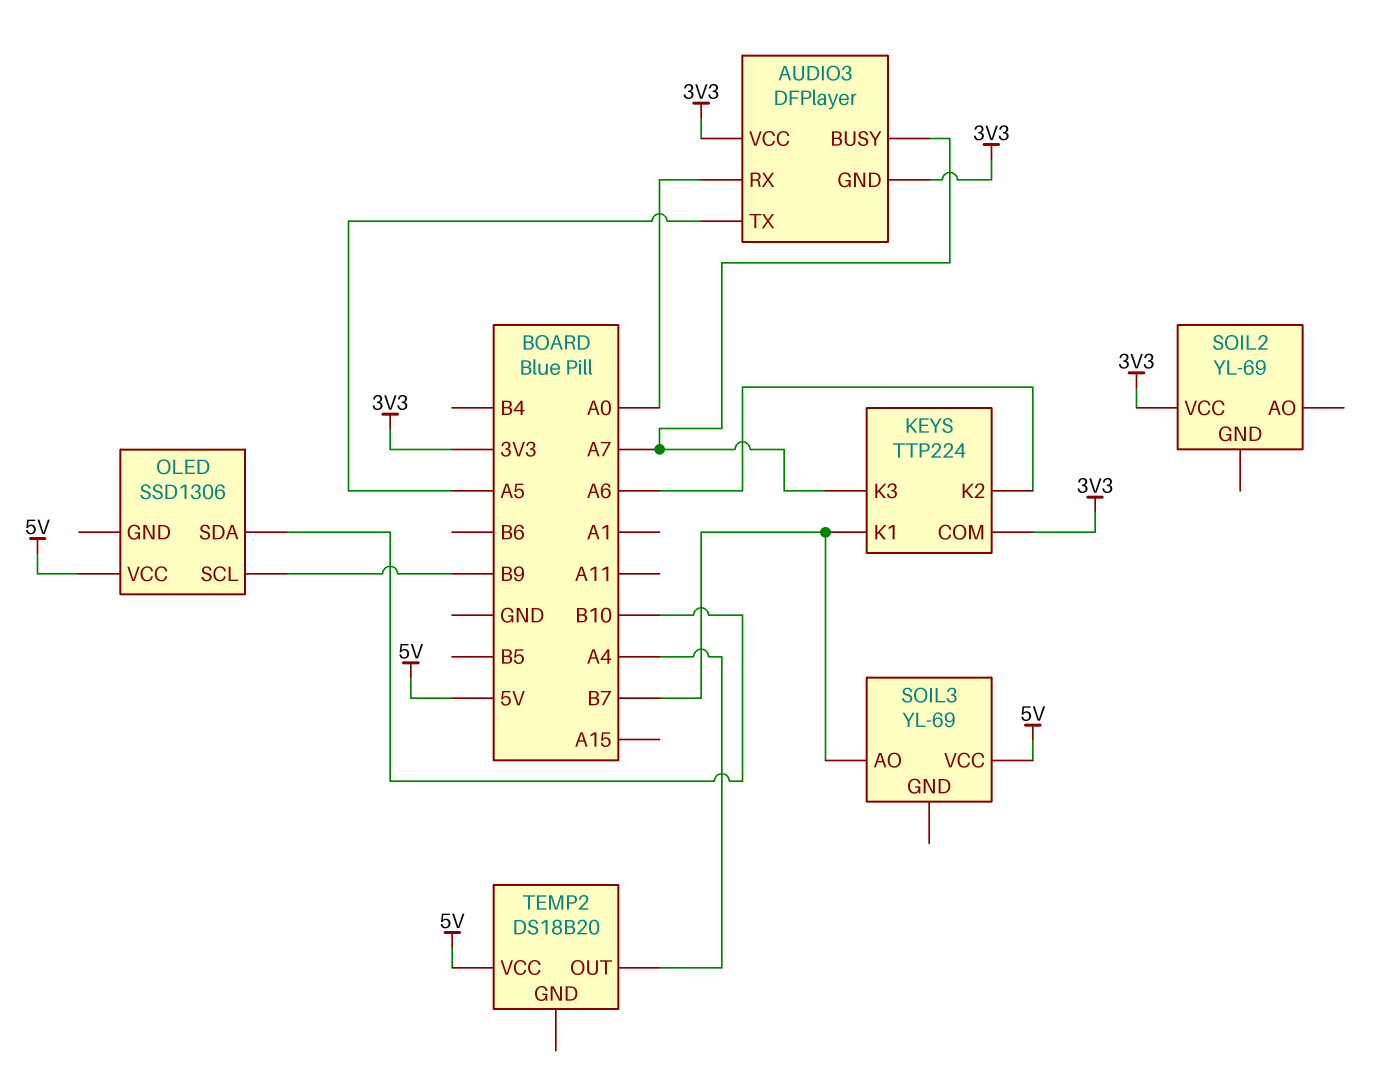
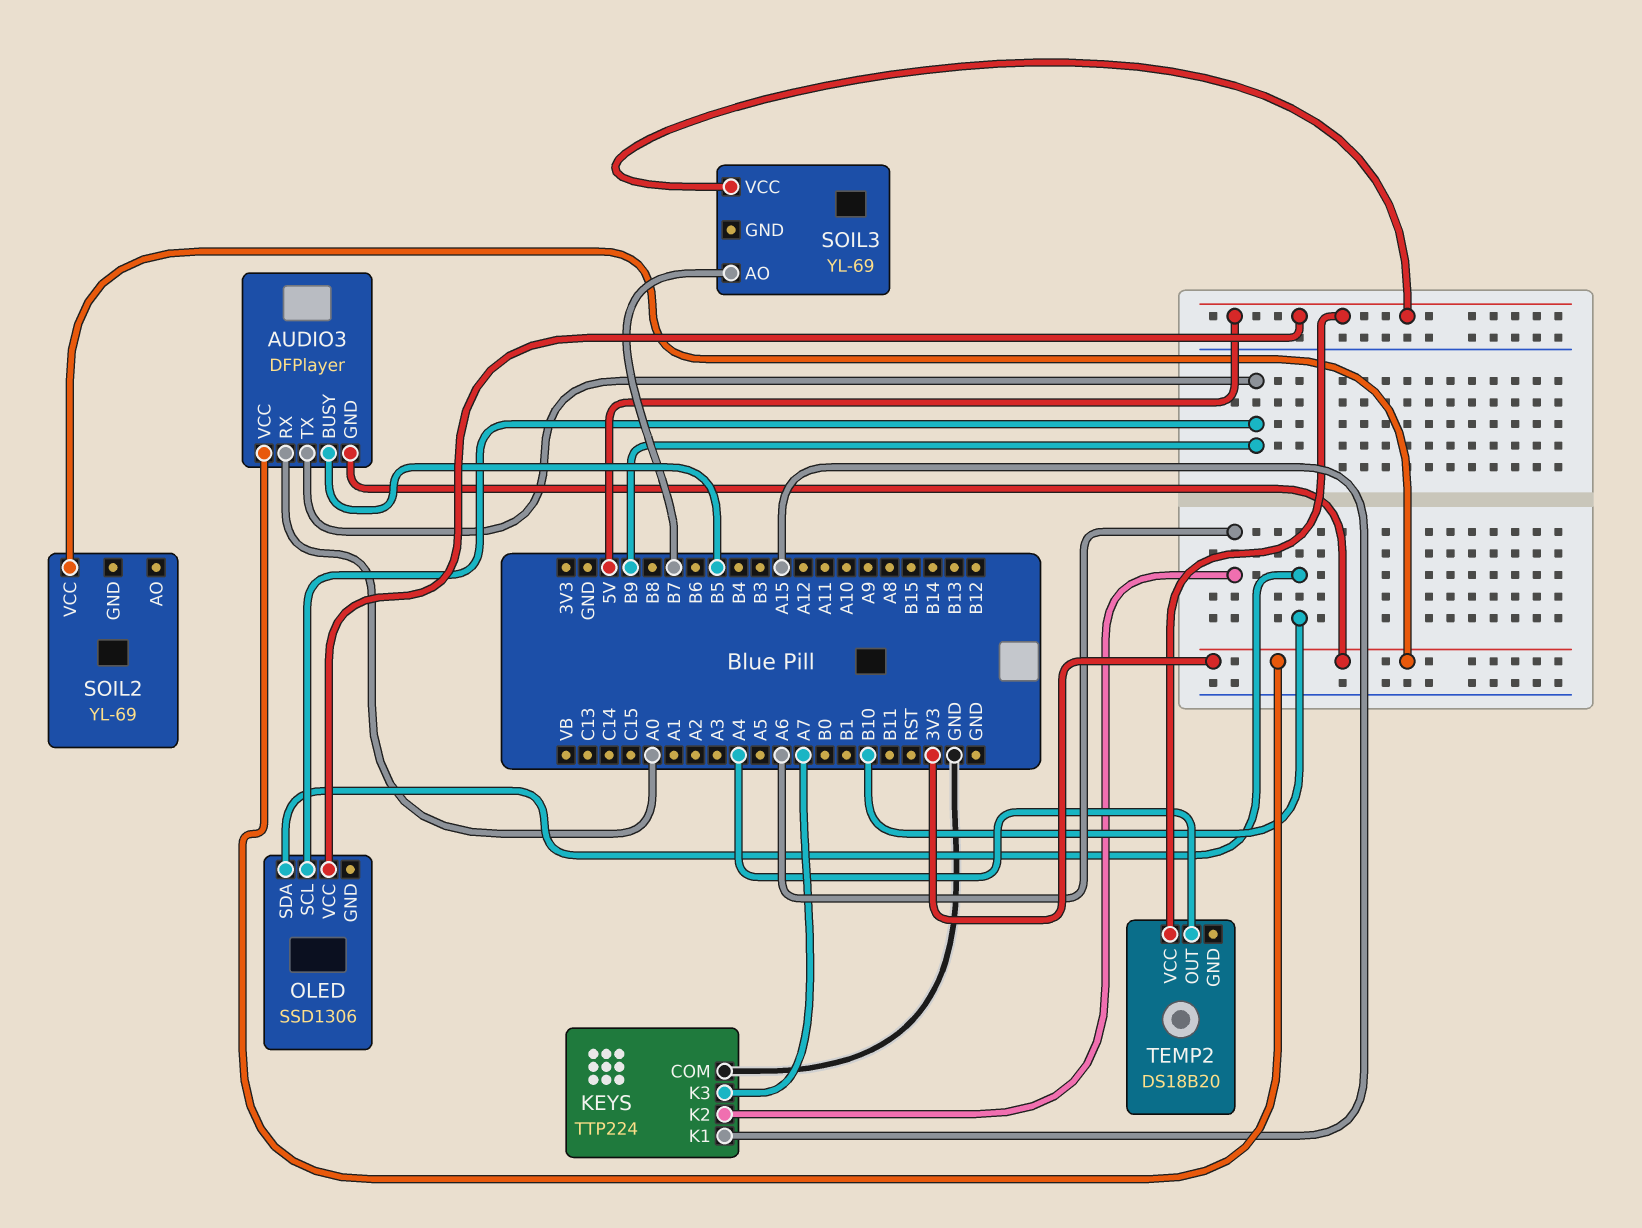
AUDIO3 pin BUSY: A7 -> B5
AUDIO3 pin TX: A5 -> B9
KEYS pin COM: 3V3 -> GND
KEYS pin K1: B7 -> A15

